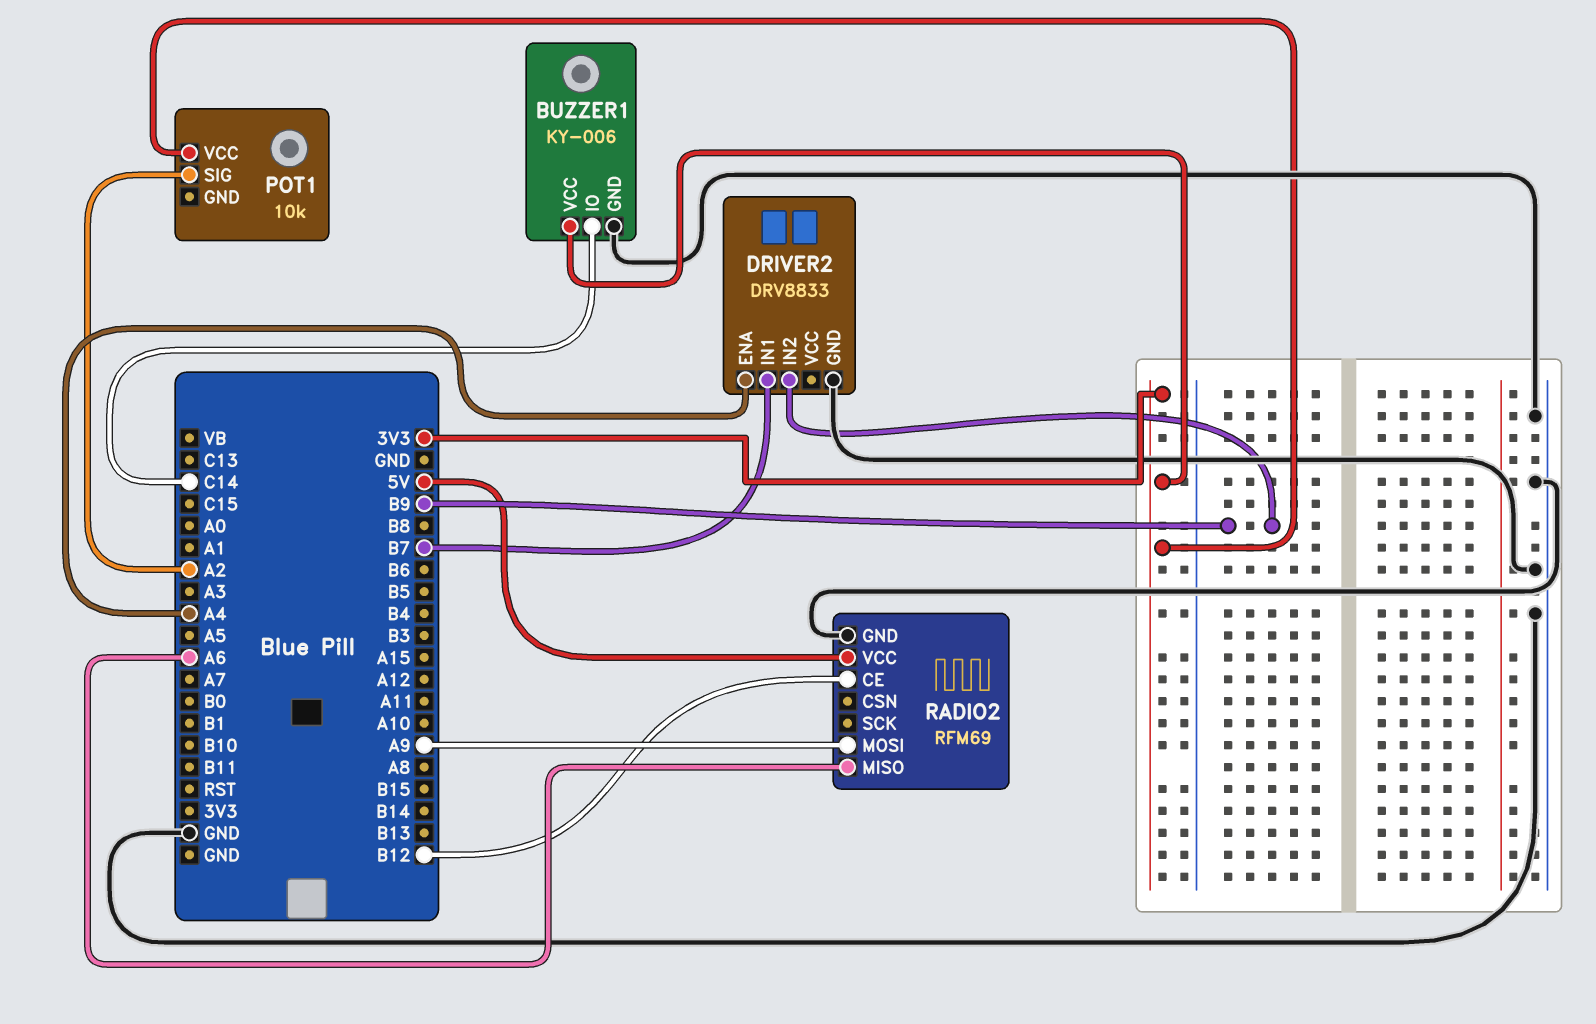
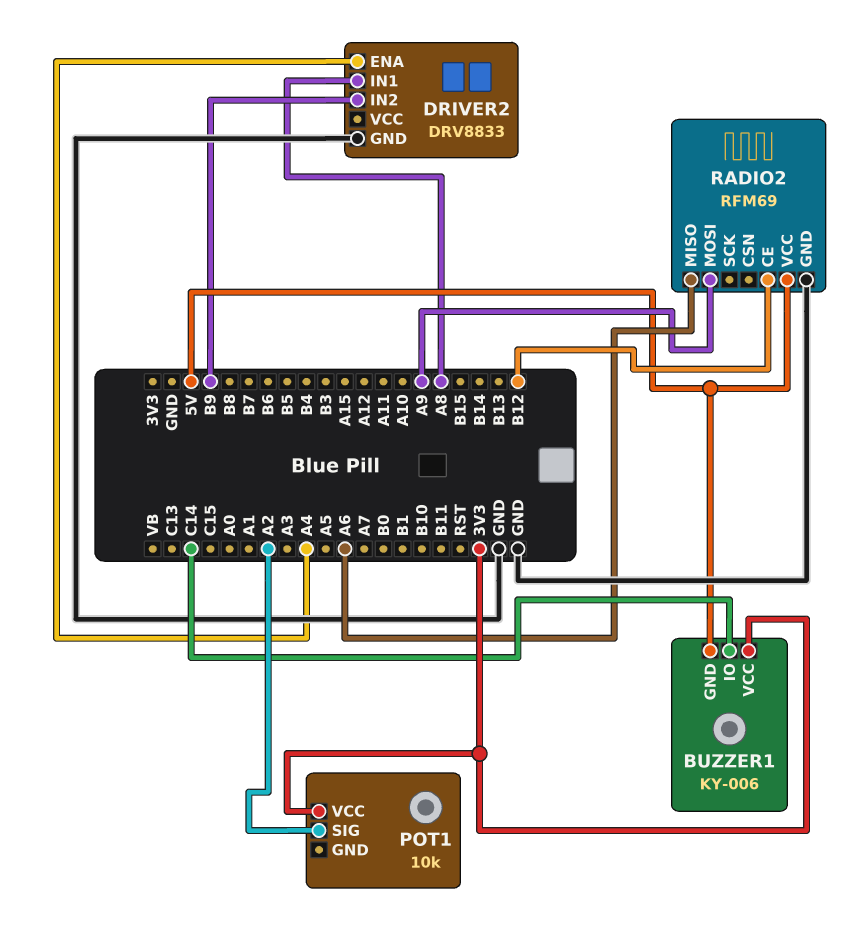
BUZZER1 pin GND: GND -> 5V
DRIVER2 pin IN1: B7 -> A8

